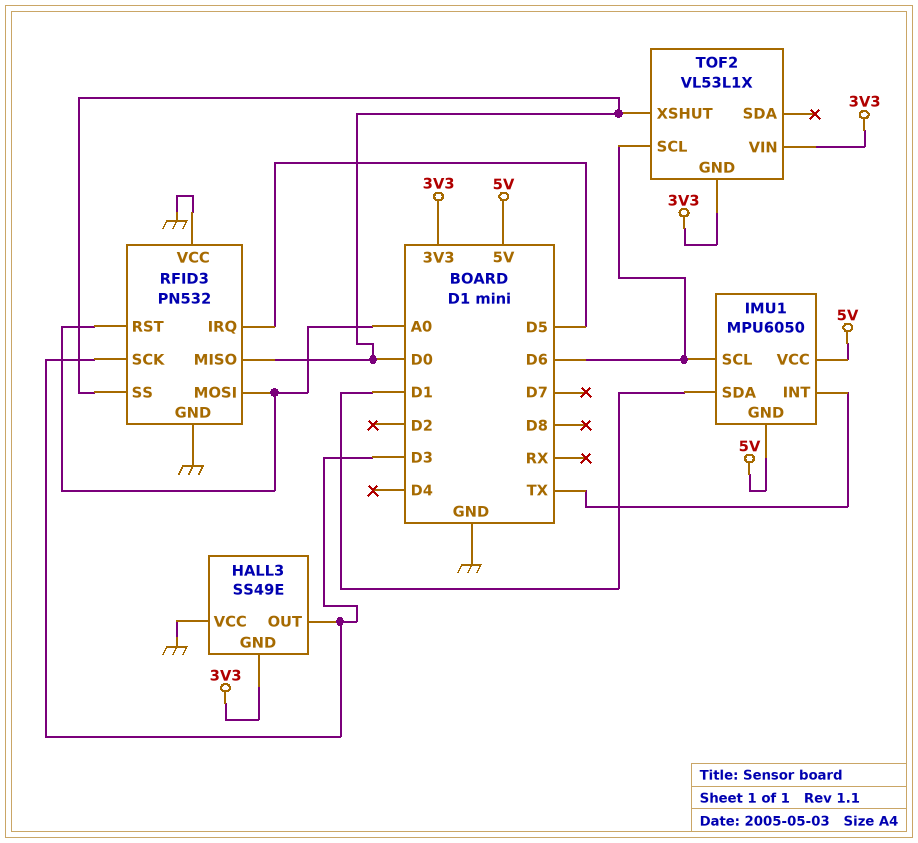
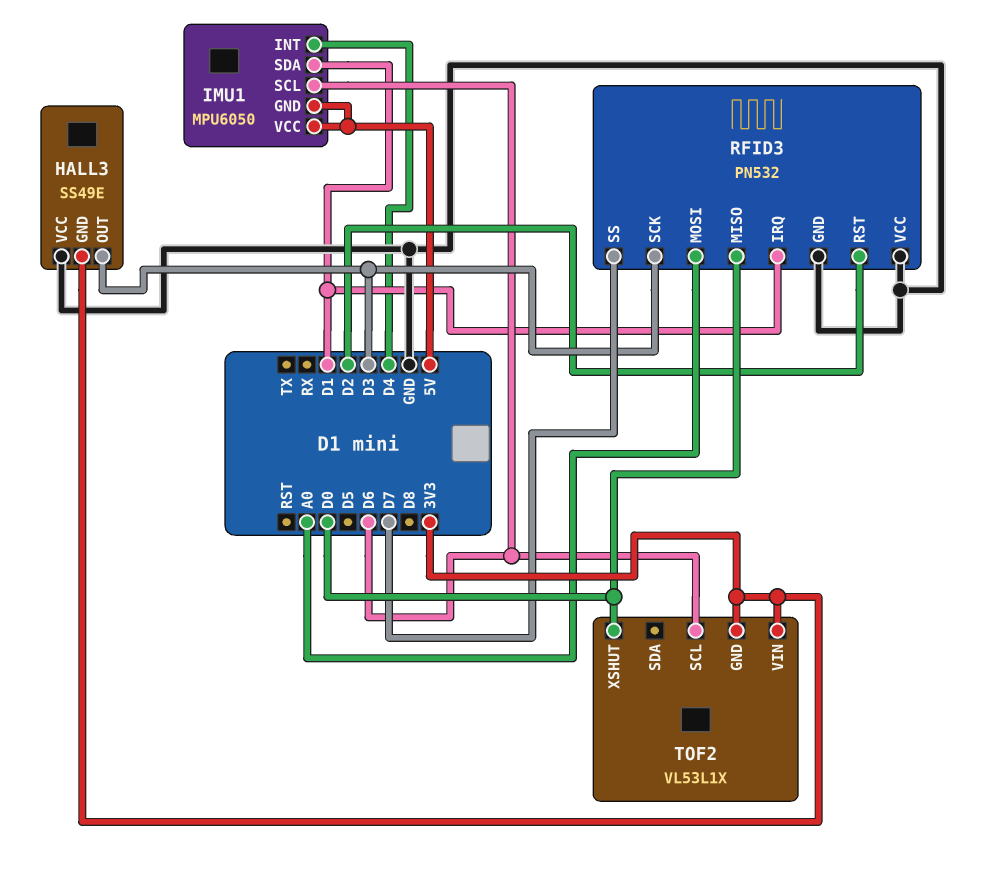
IMU1 pin INT: TX -> D4
RFID3 pin IRQ: D5 -> D1
RFID3 pin RST: A0 -> D2
RFID3 pin SS: D0 -> D7

